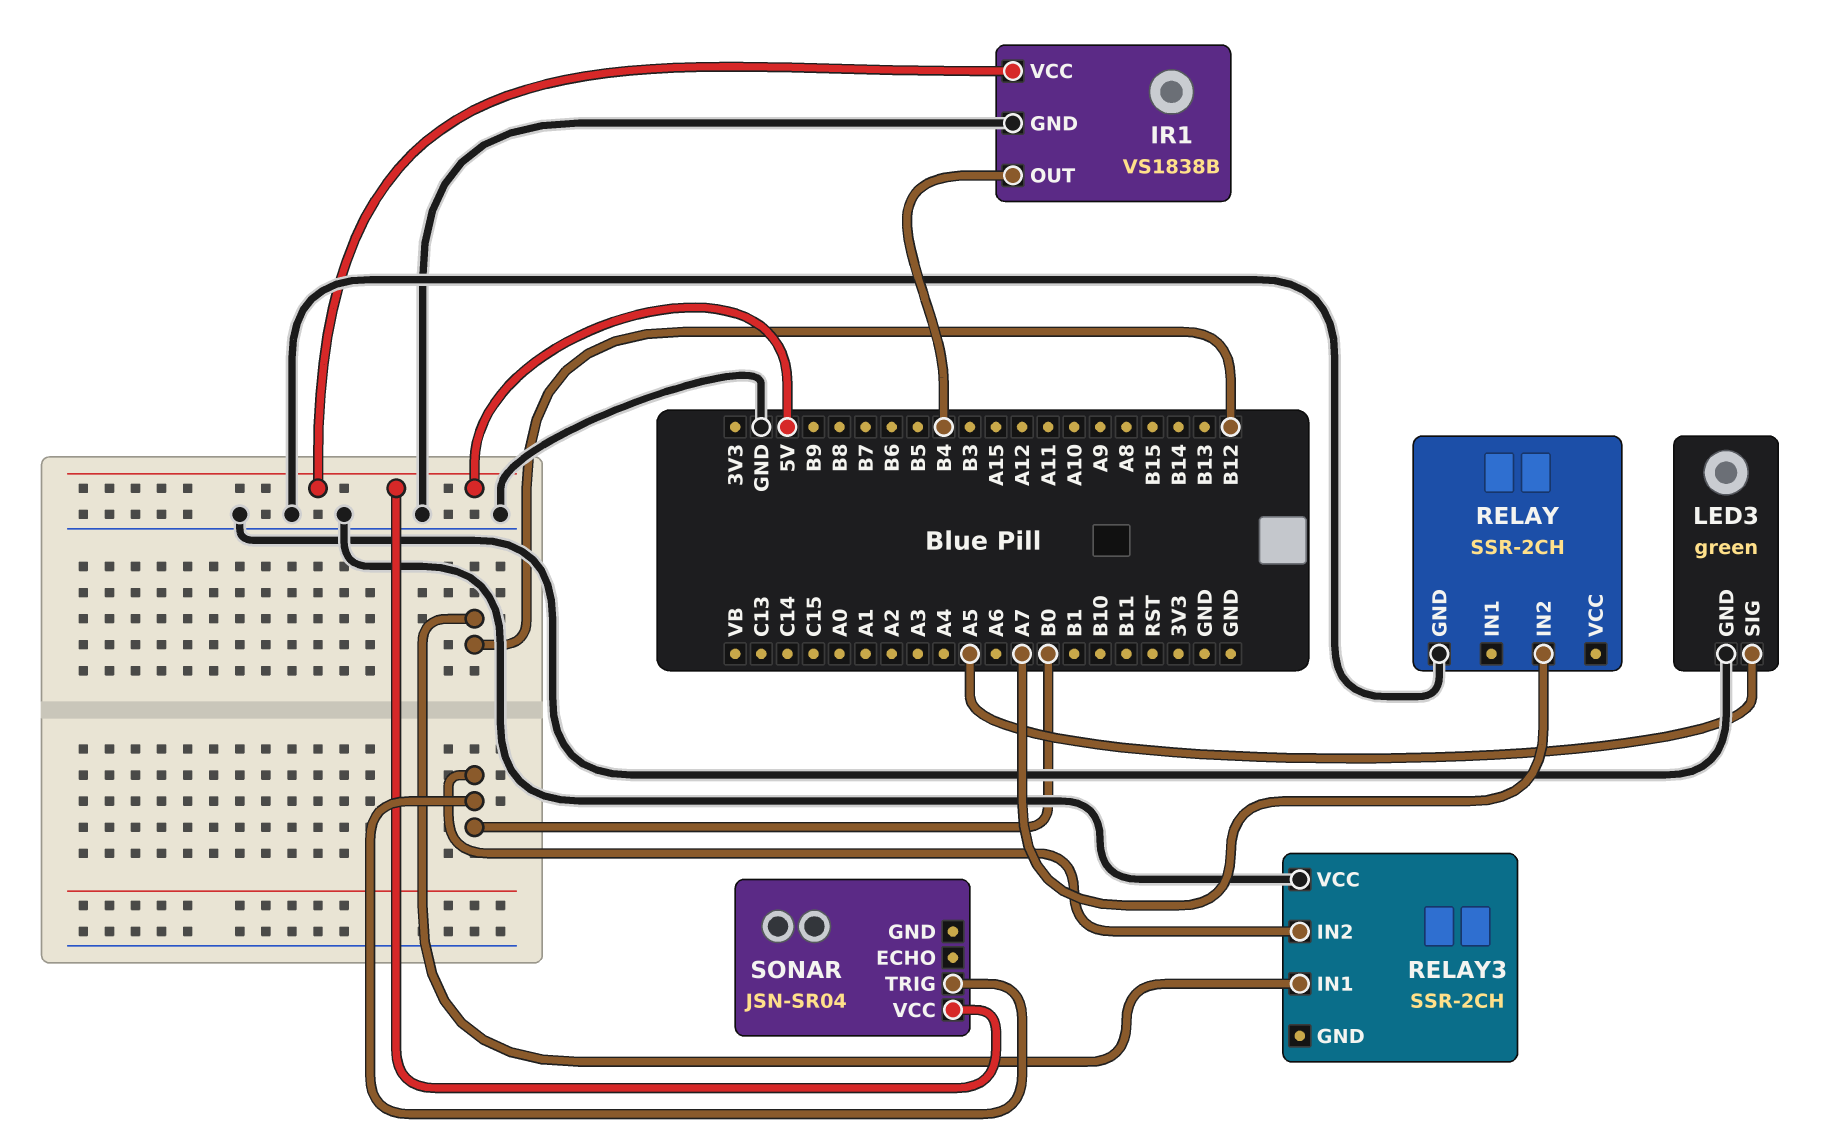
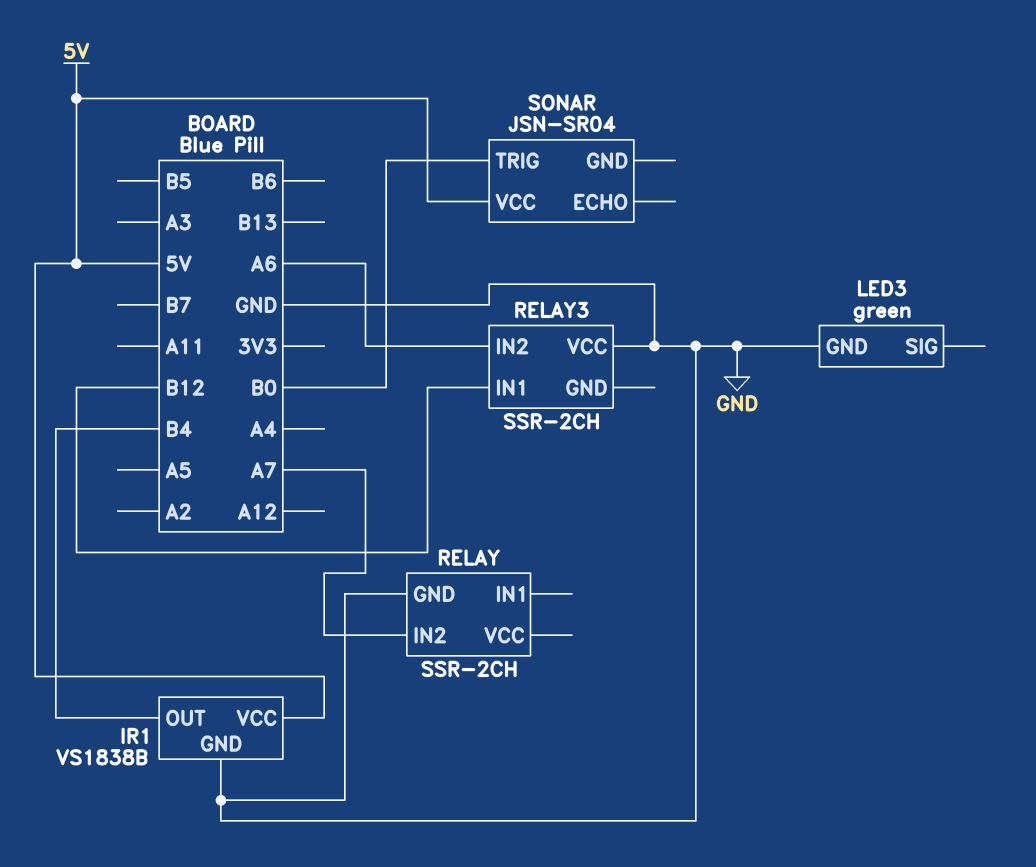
LED3 pin SIG: A5 -> none
RELAY3 pin IN2: B0 -> A6

